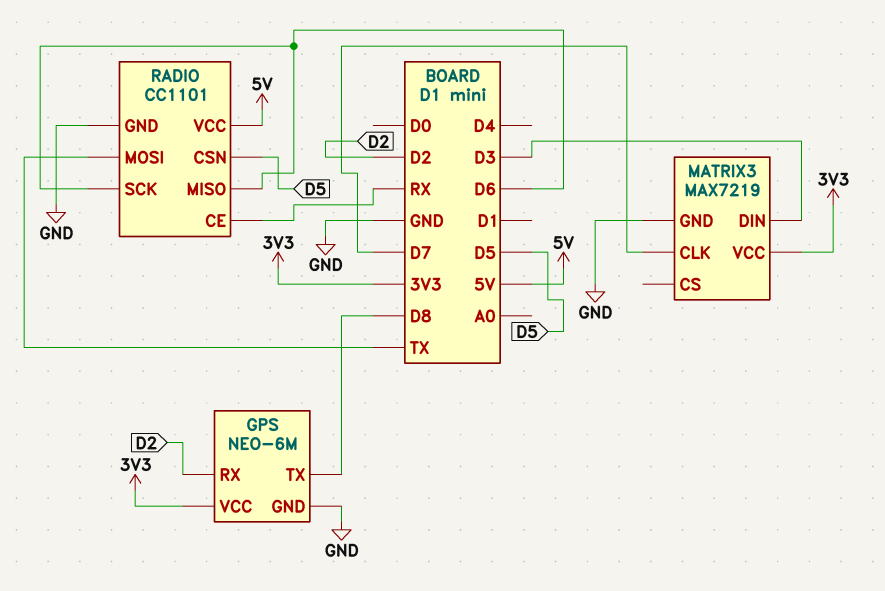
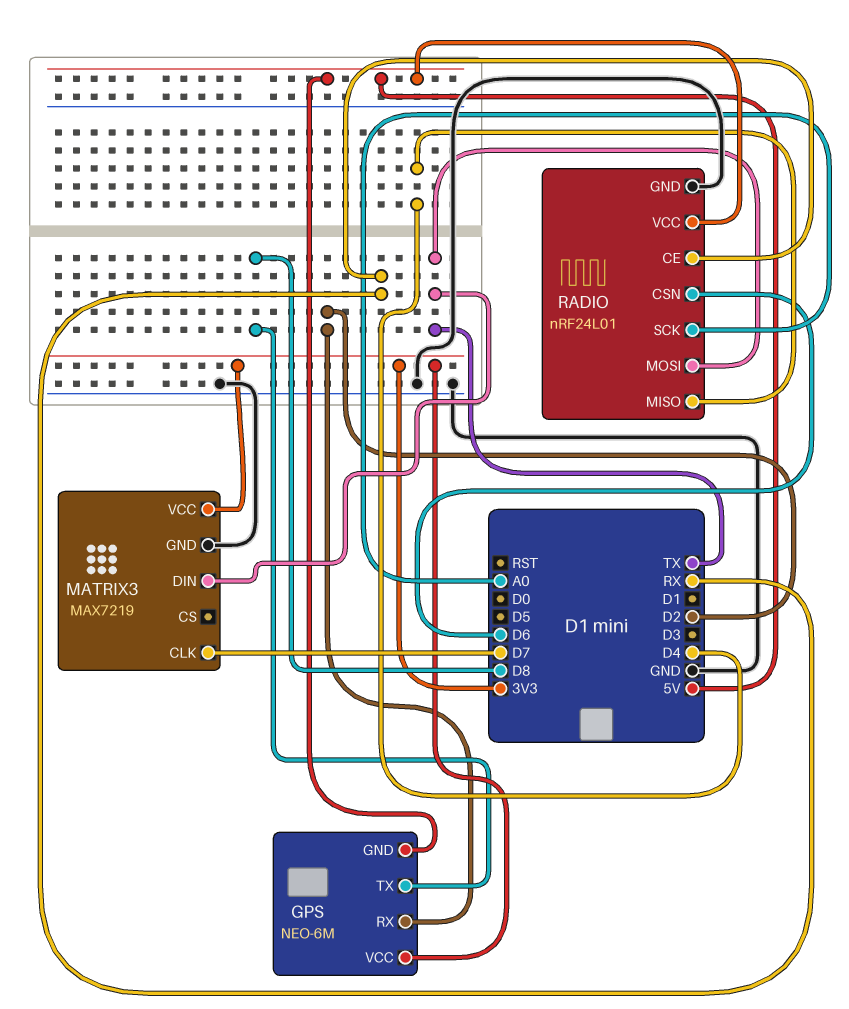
GPS pin GND: GND -> 5V
MATRIX3 pin DIN: D3 -> TX
RADIO: CC1101 -> nRF24L01
RADIO pin CSN: D5 -> D6
RADIO pin MISO: D6 -> D4
RADIO pin SCK: D6 -> A0

